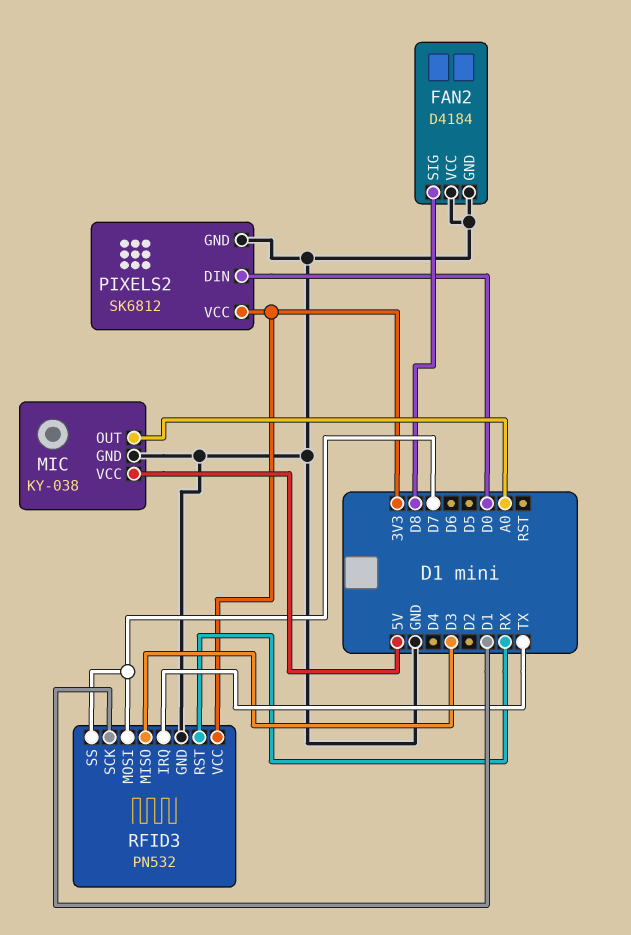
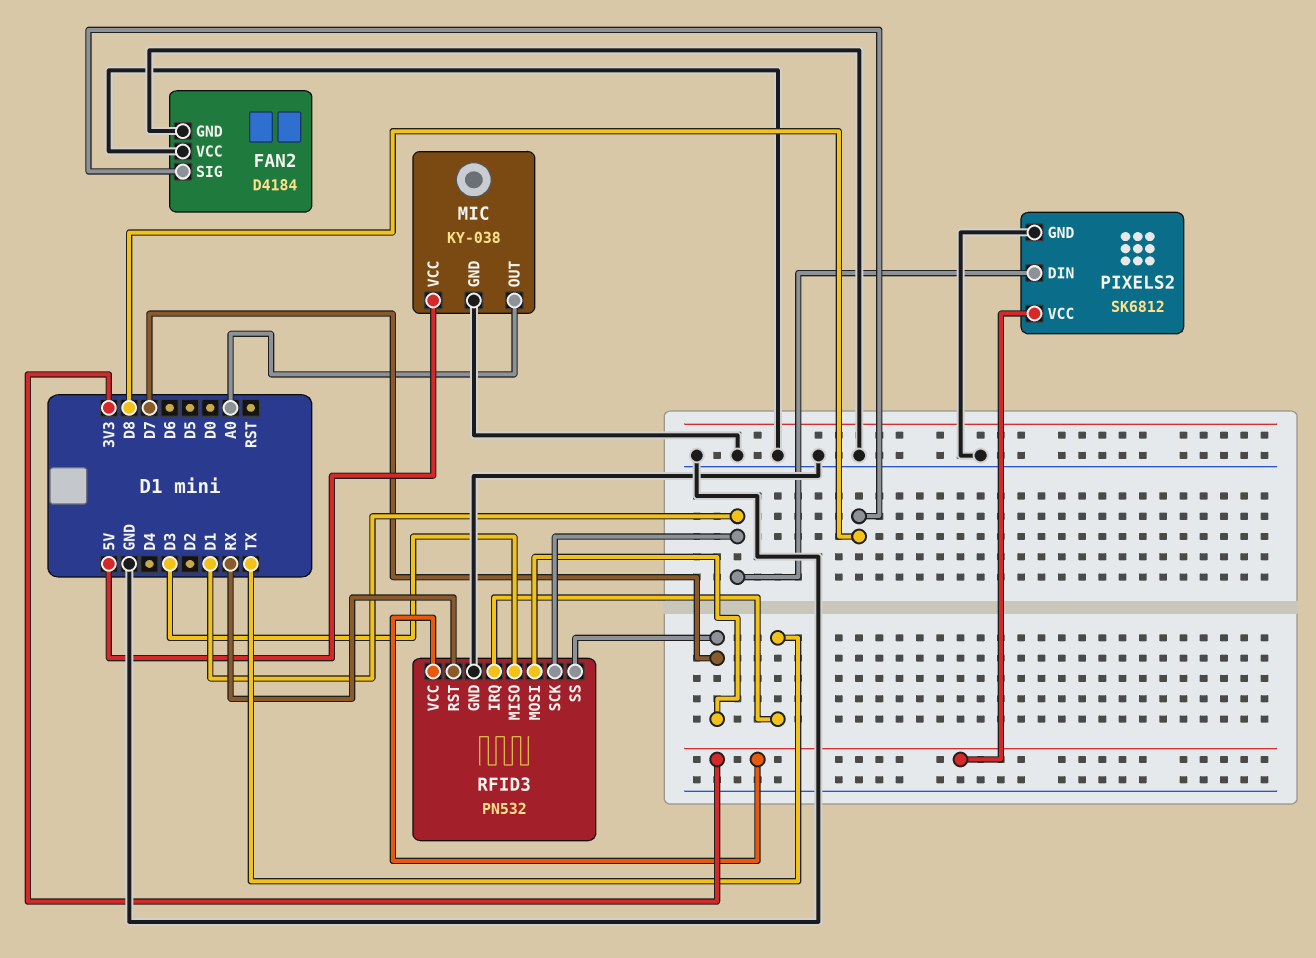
PIXELS2 pin DIN: D0 -> D1

